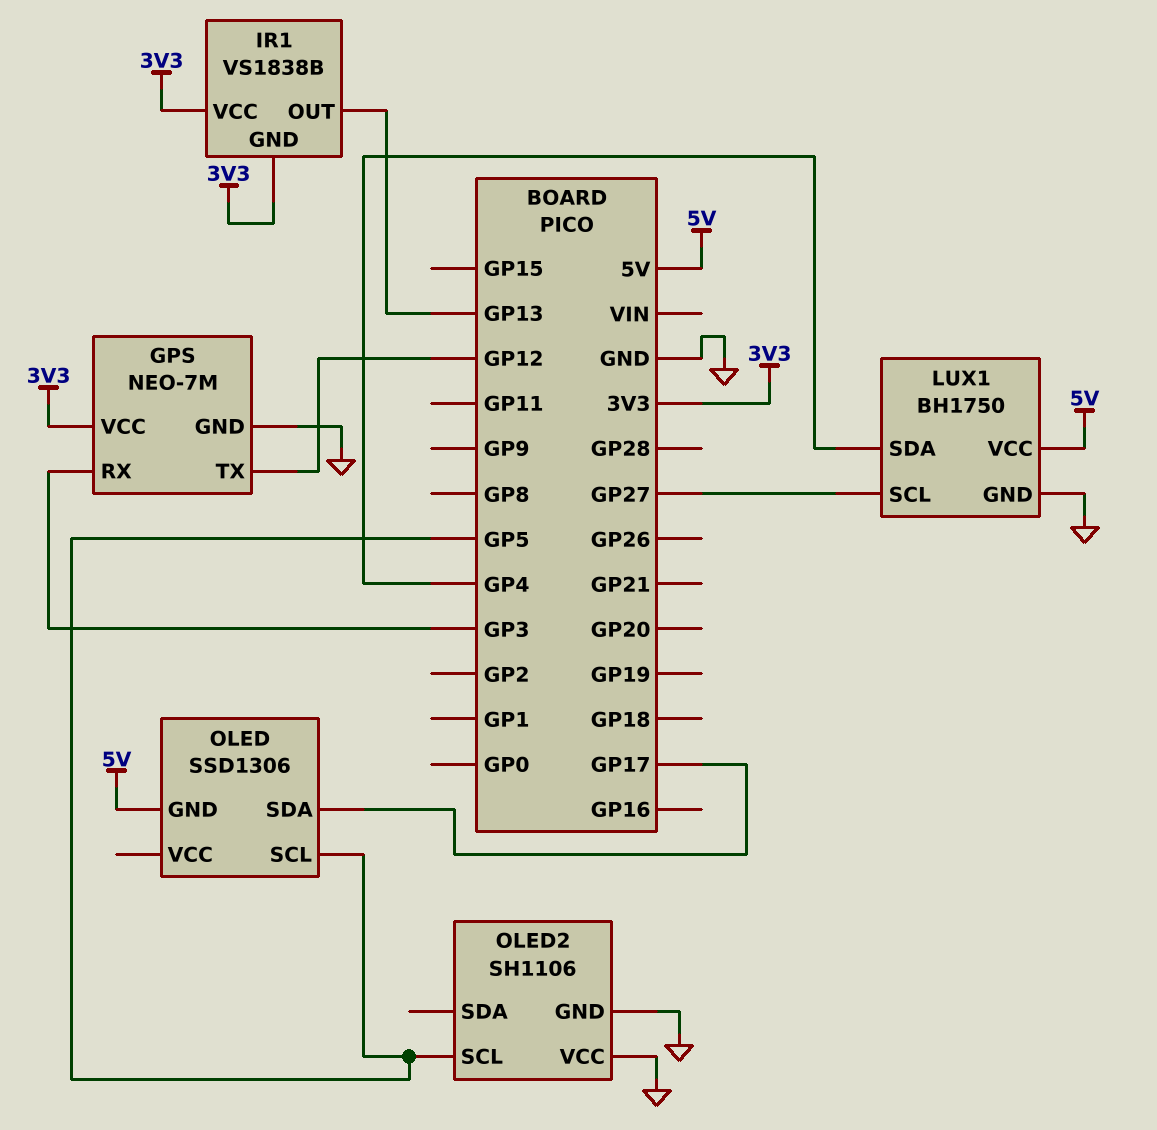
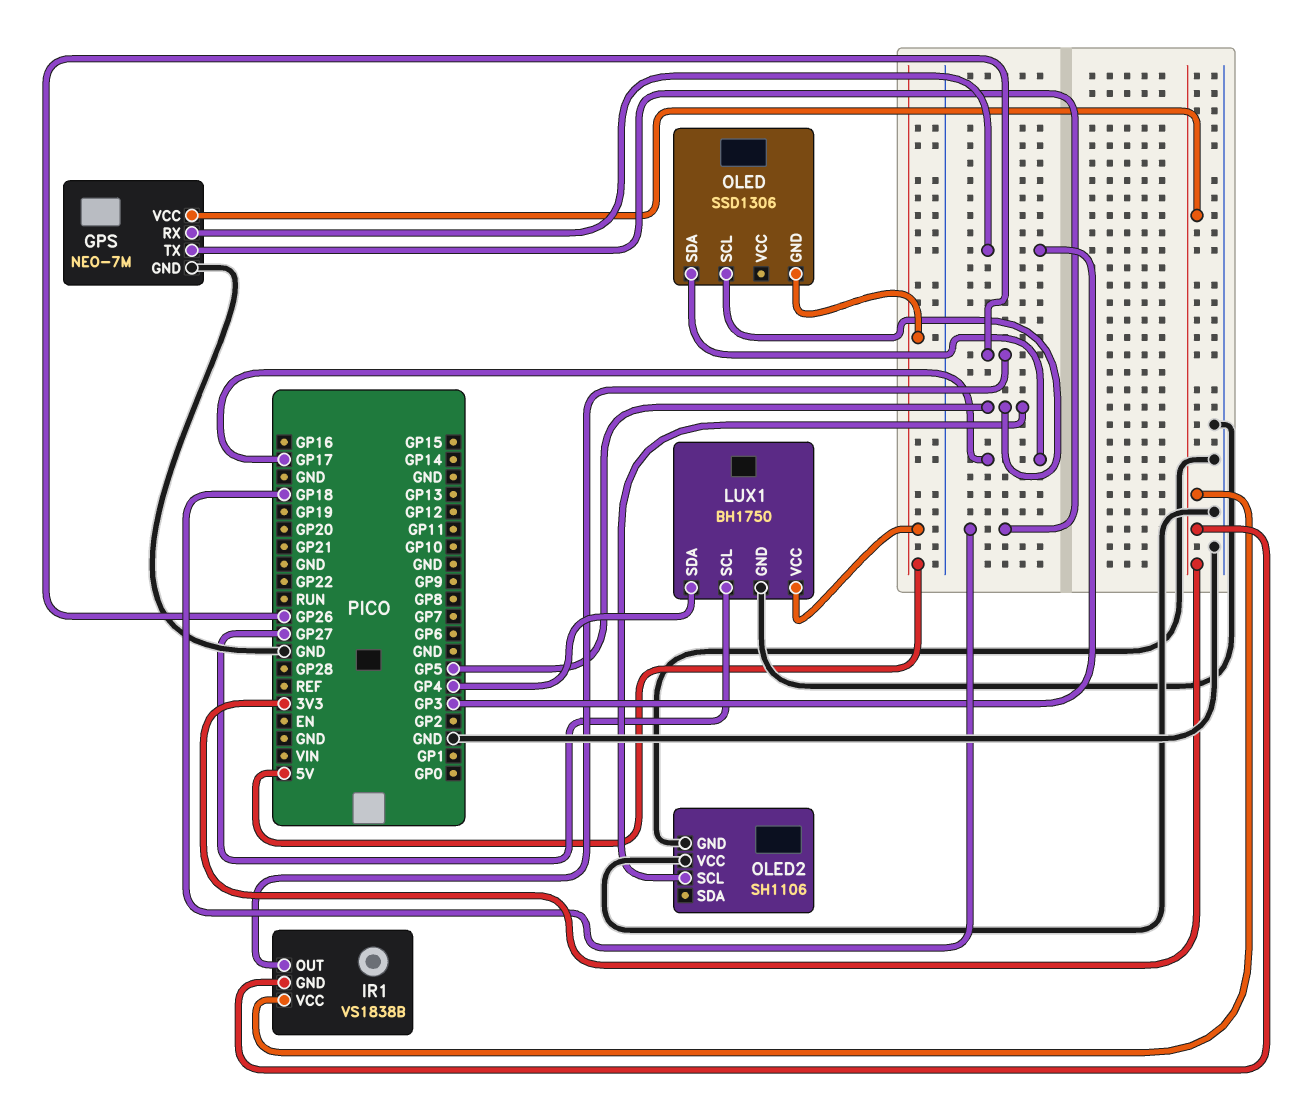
GPS pin TX: GP12 -> GP18
IR1 pin OUT: GP13 -> GP26

